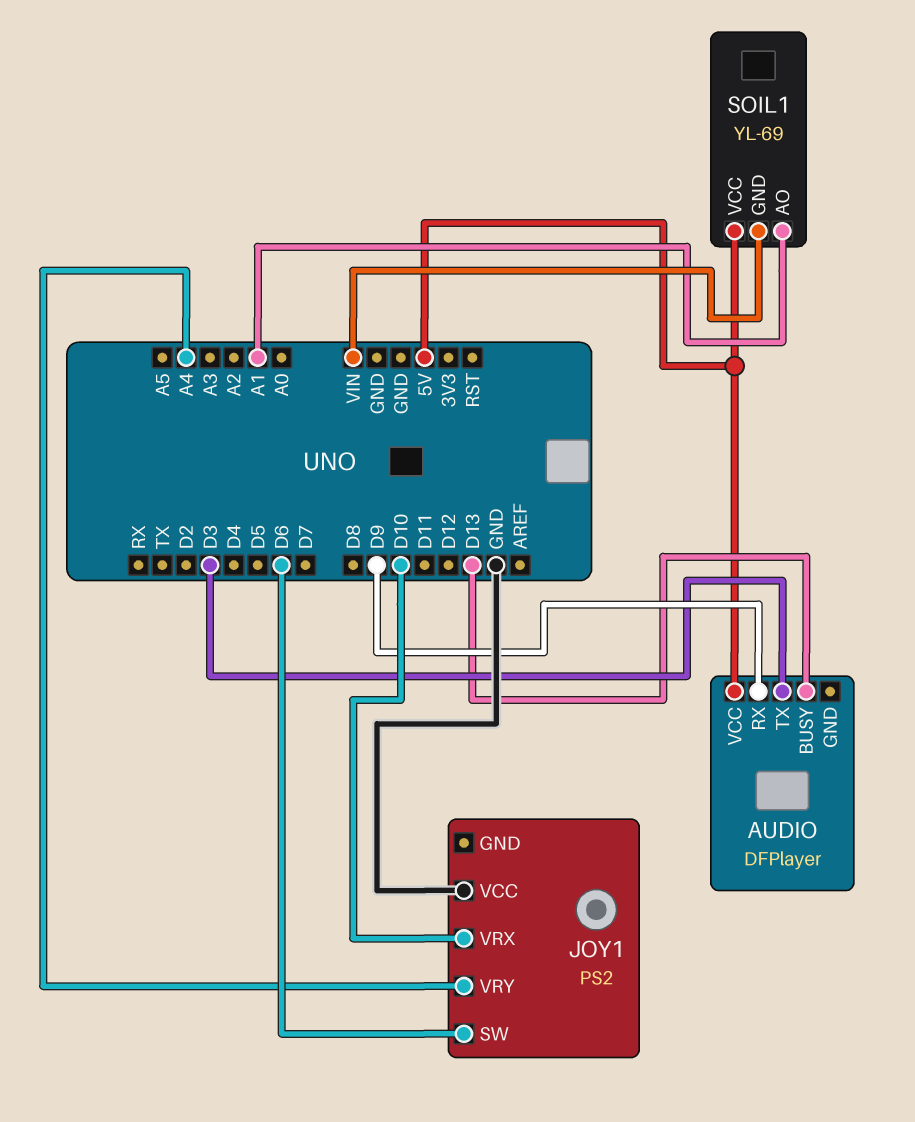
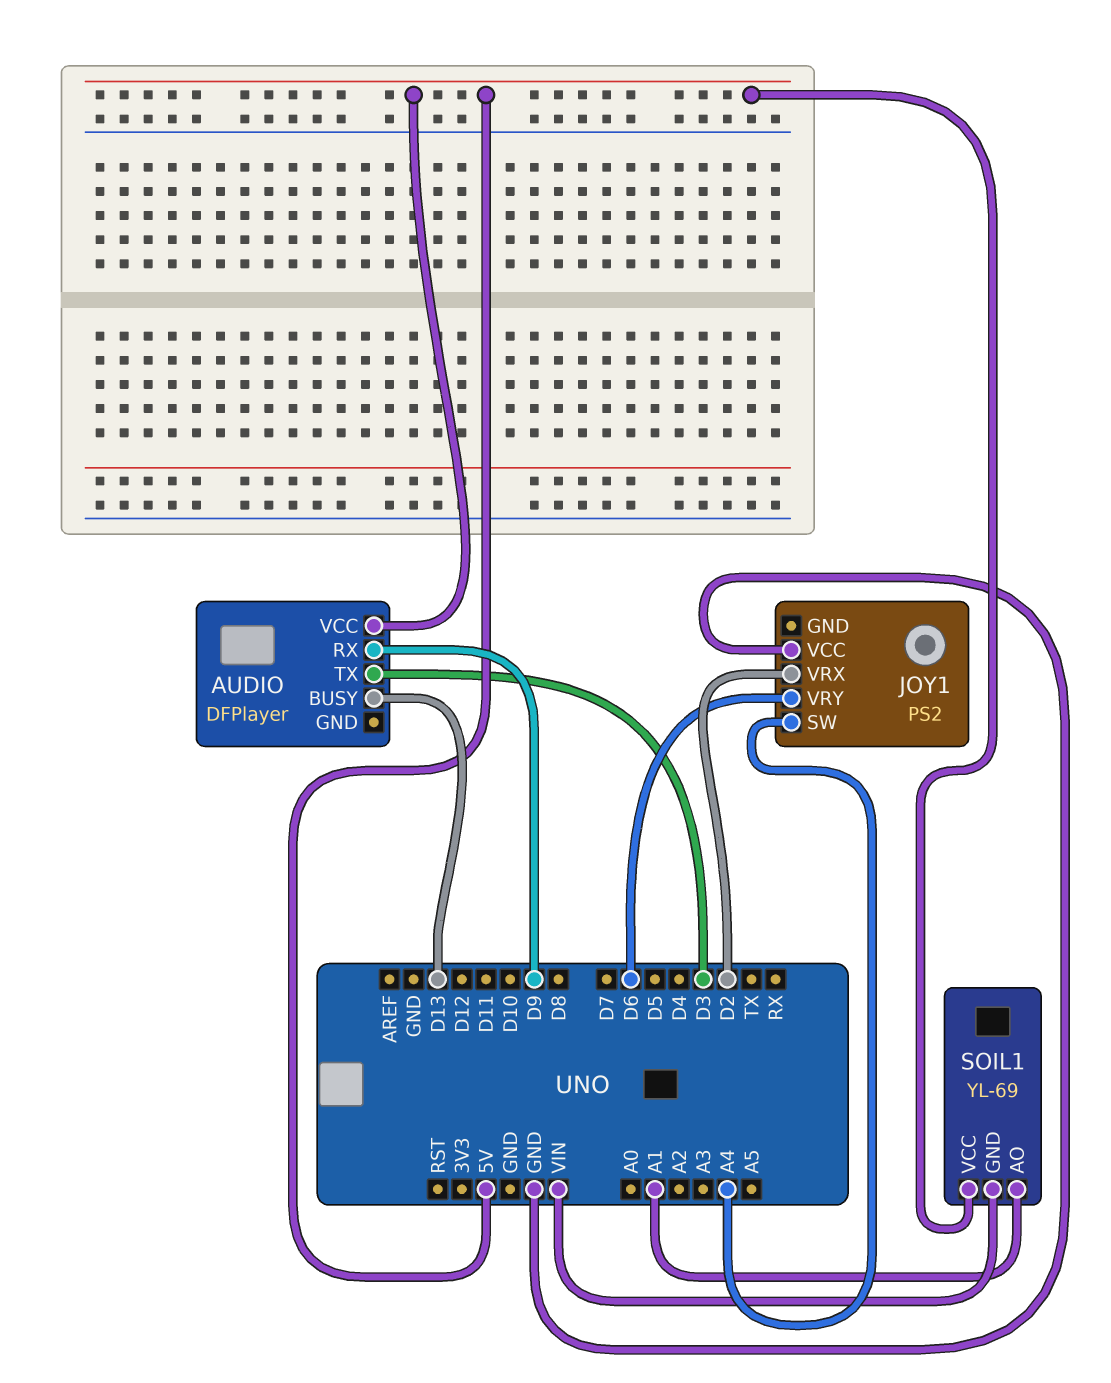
JOY1 pin SW: D6 -> A4
JOY1 pin VRX: D10 -> D2
JOY1 pin VRY: A4 -> D6

